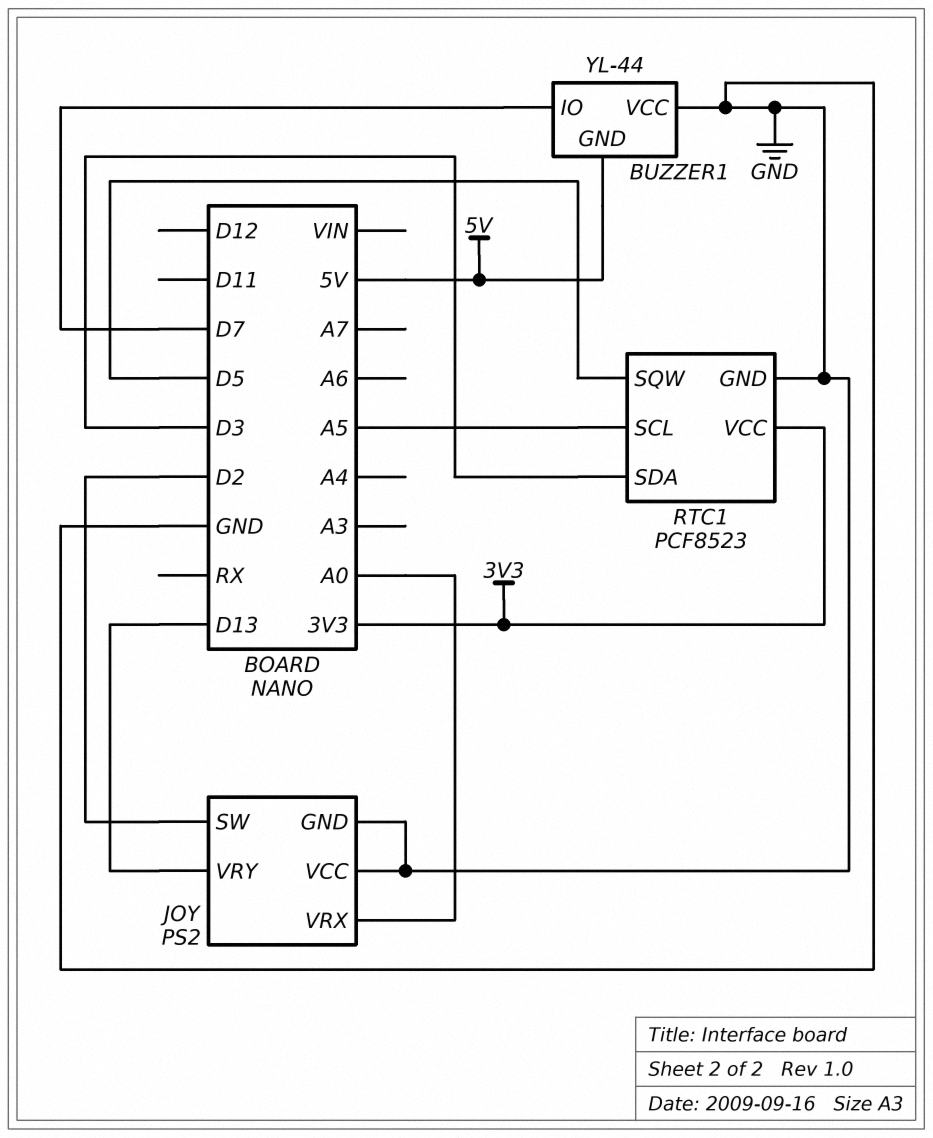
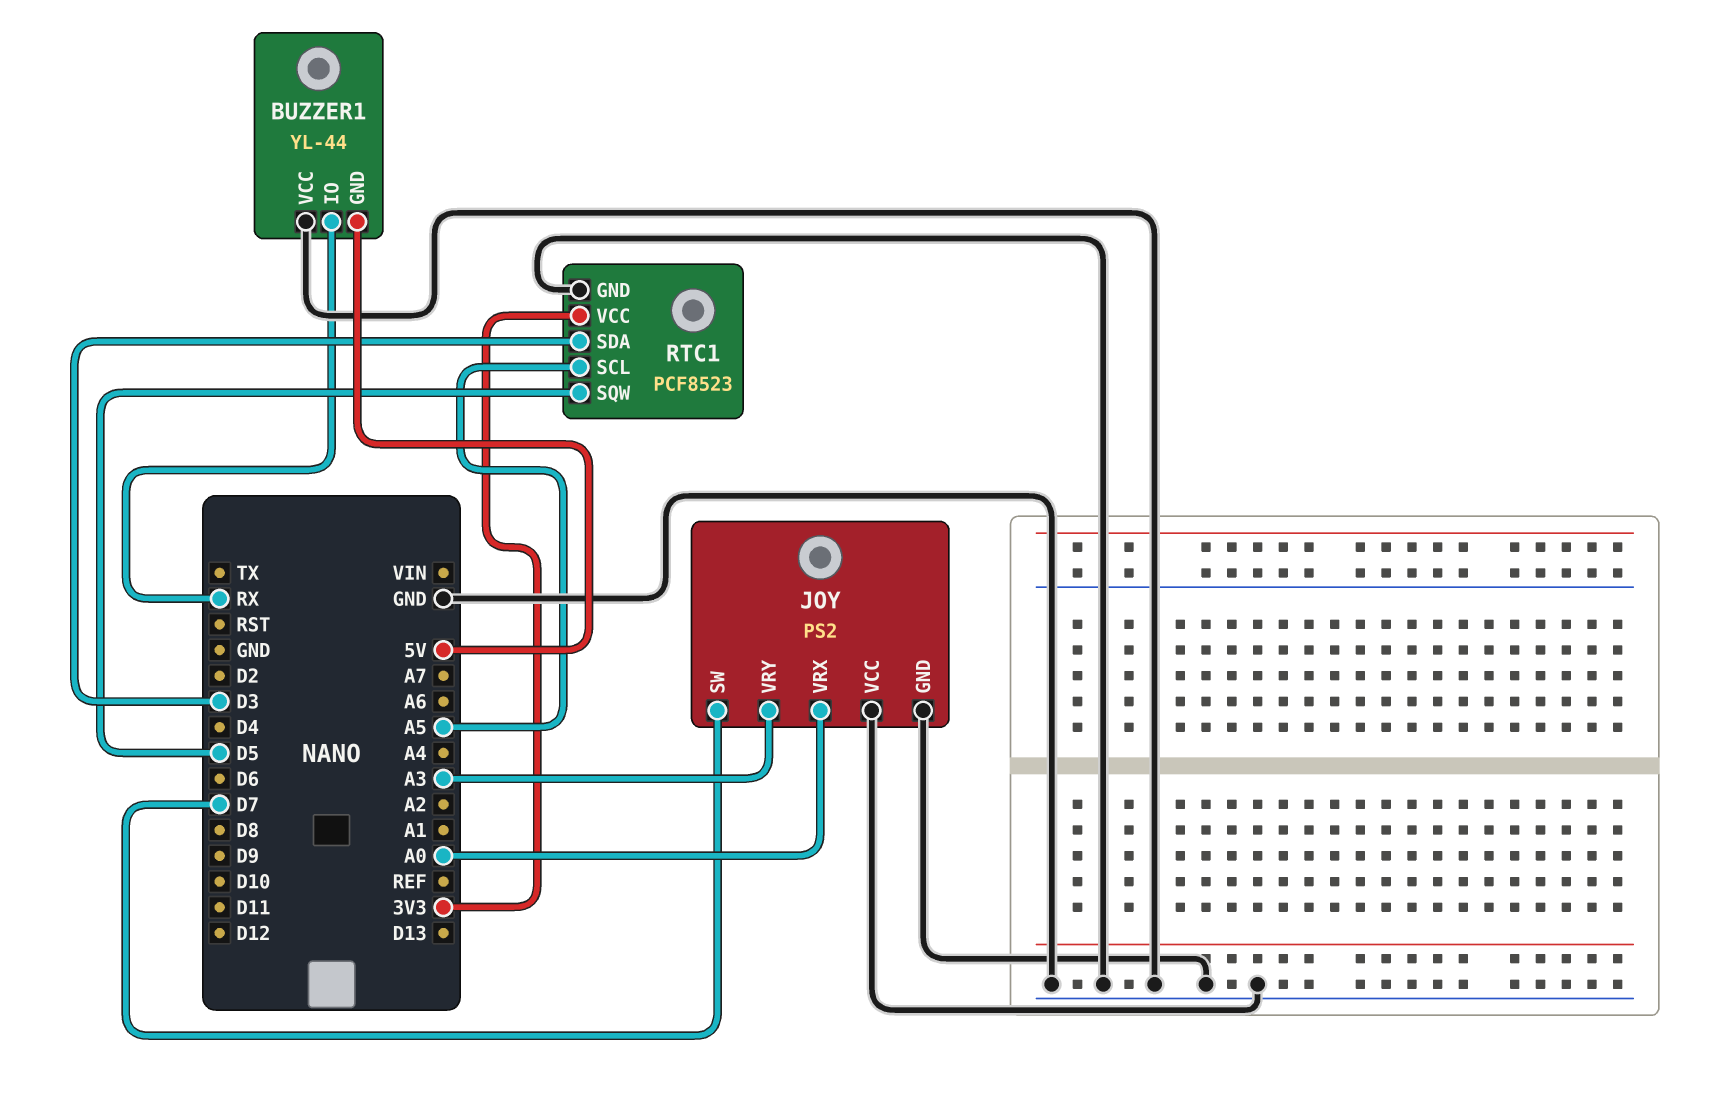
BUZZER1 pin IO: D7 -> RX
JOY pin SW: D2 -> D7
JOY pin VRY: D13 -> A3

